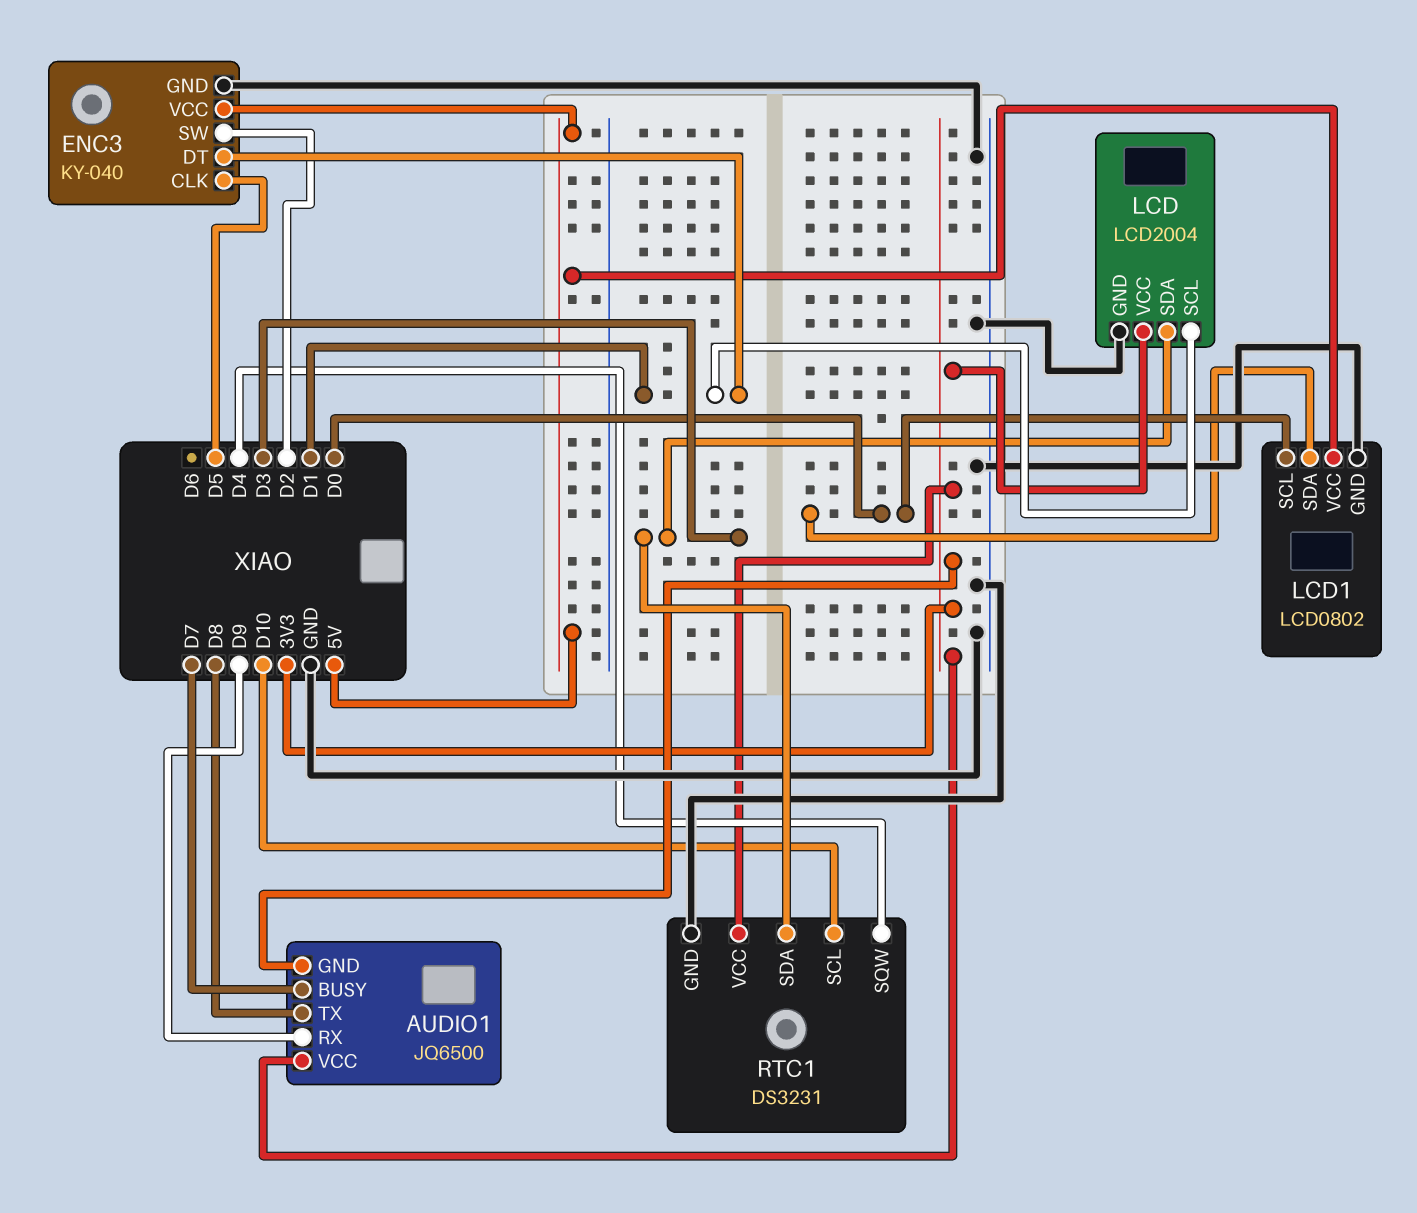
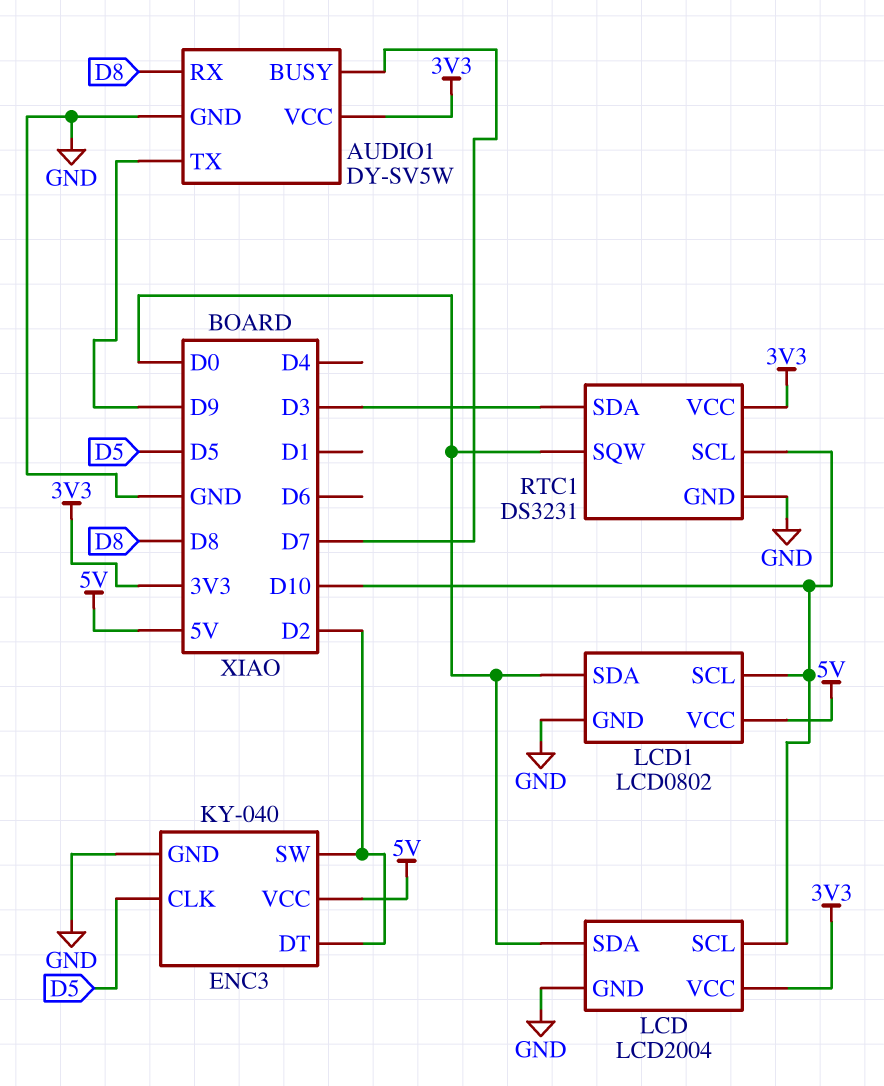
AUDIO1: JQ6500 -> DY-SV5W
AUDIO1 pin GND: 3V3 -> GND
AUDIO1 pin RX: D9 -> D8
AUDIO1 pin TX: D8 -> D9
ENC3 pin DT: D1 -> D2
LCD pin SCL: D1 -> D10
LCD pin SDA: D3 -> D0
LCD1 pin SCL: D0 -> D10
RTC1 pin SQW: D4 -> D0

